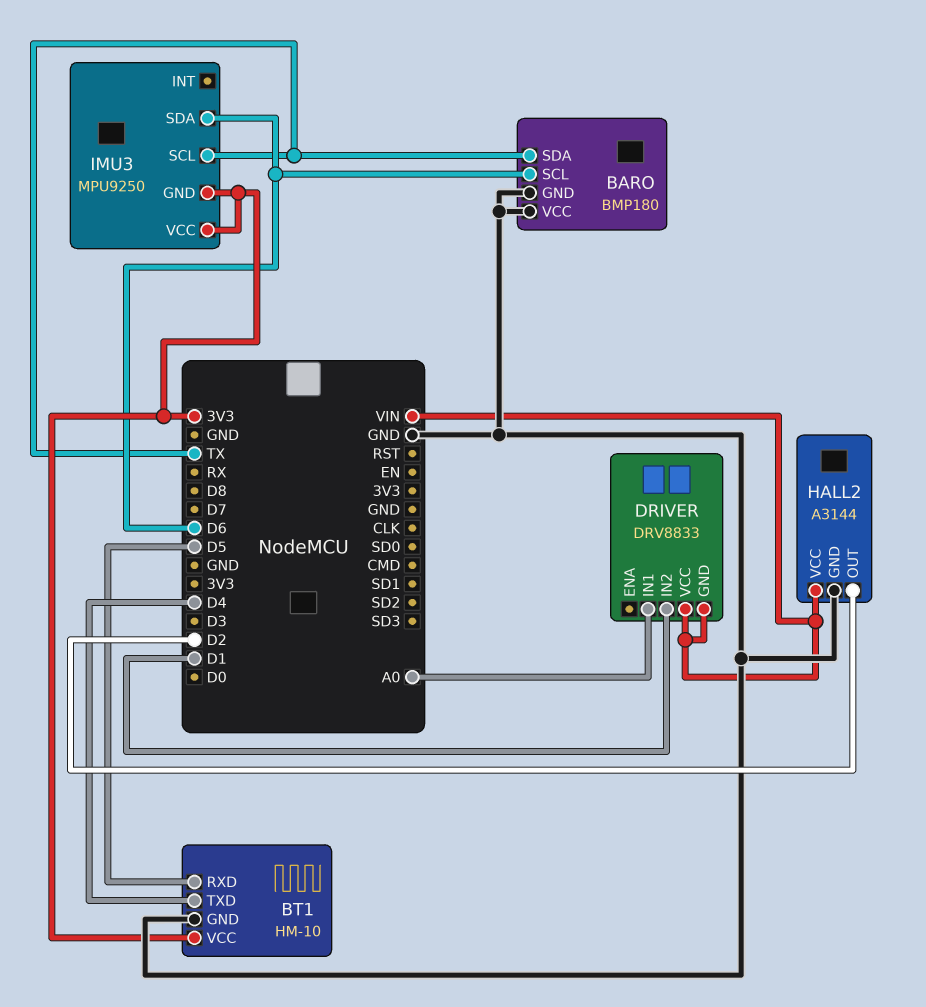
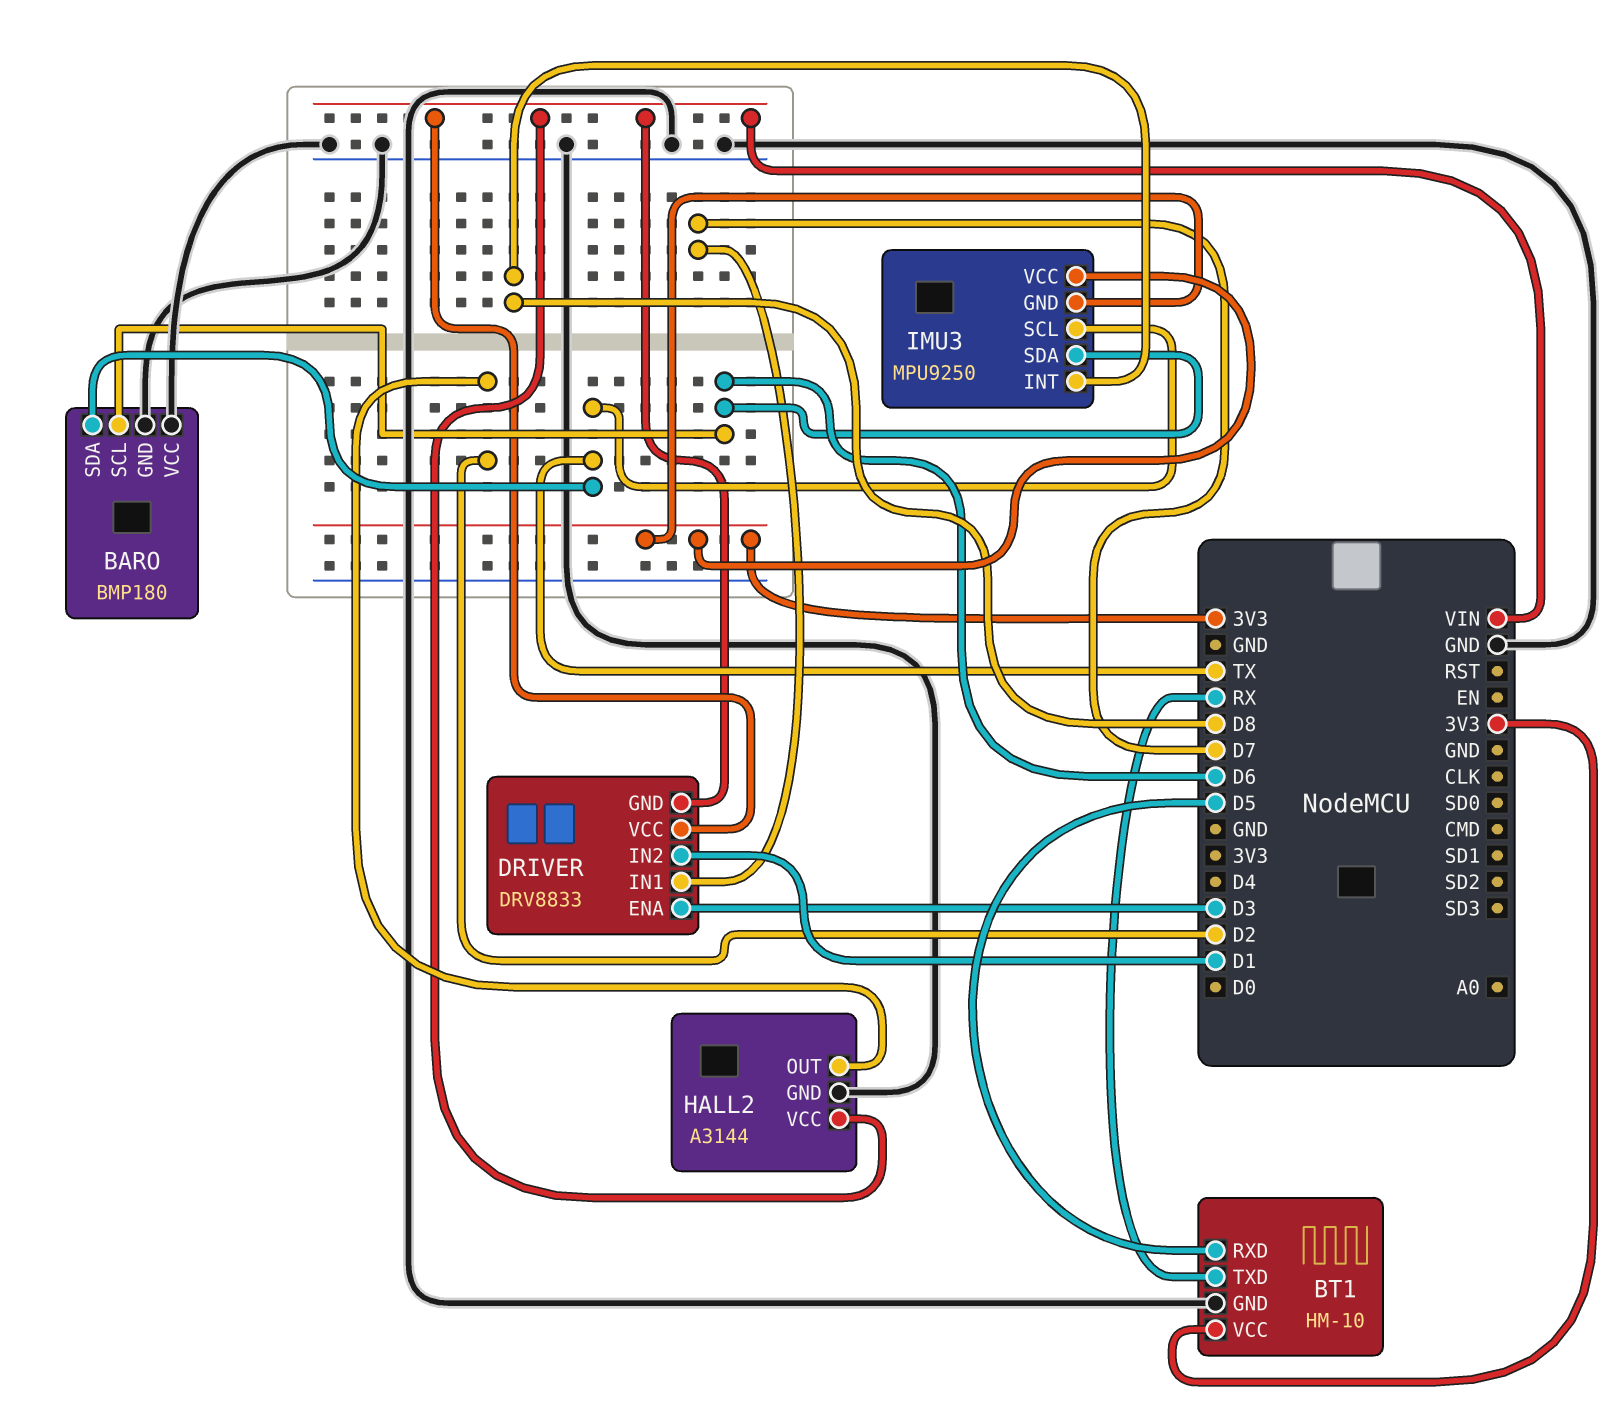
BT1 pin TXD: D4 -> RX
DRIVER pin ENA: none -> D3
DRIVER pin IN1: A0 -> D7
IMU3 pin INT: none -> D8

